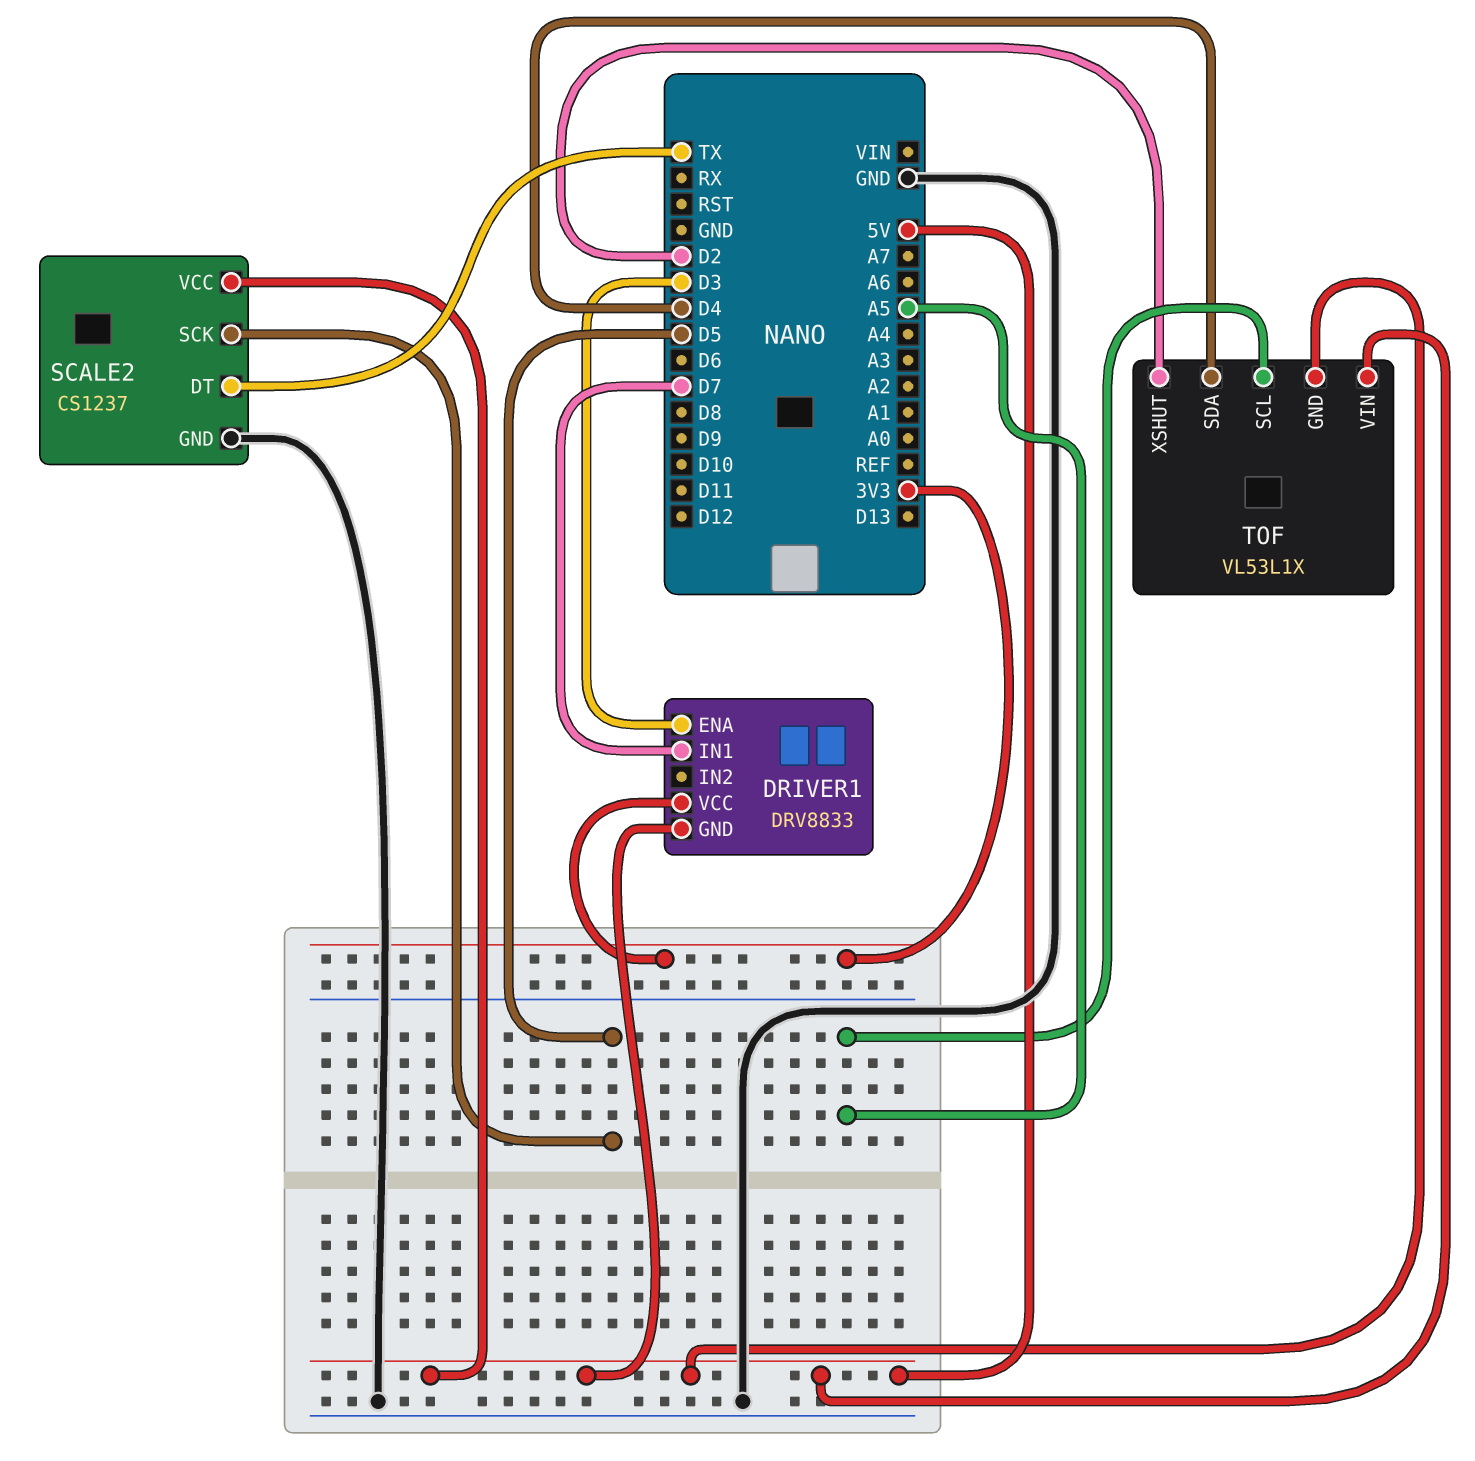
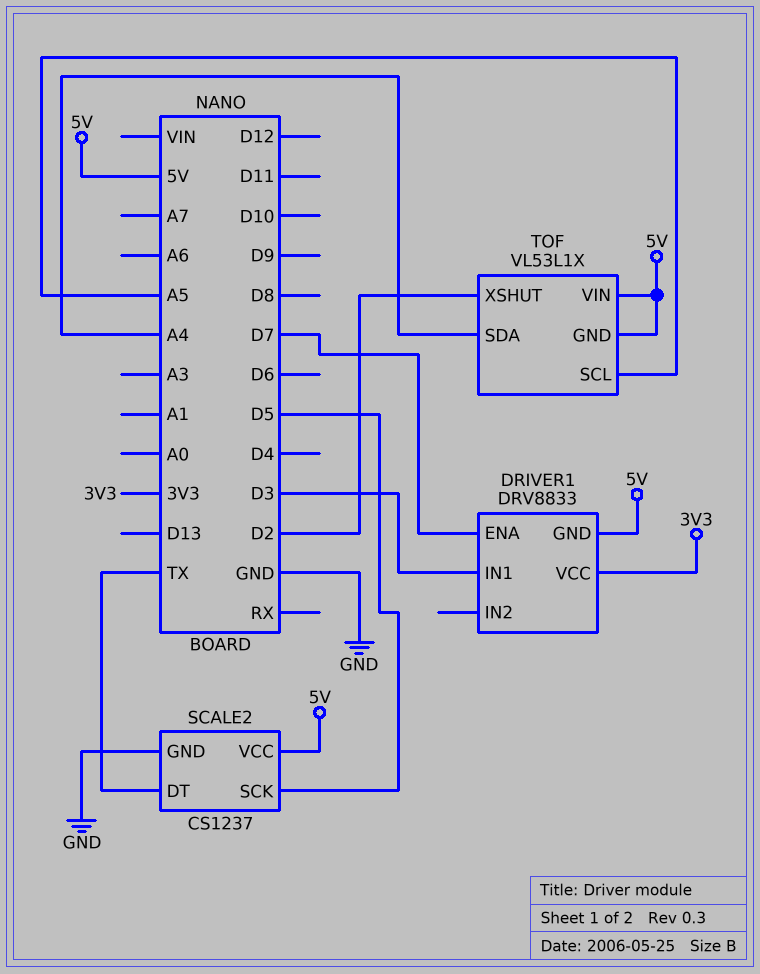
DRIVER1 pin ENA: D3 -> D7
DRIVER1 pin IN1: D7 -> D3
TOF pin SDA: D4 -> A4

